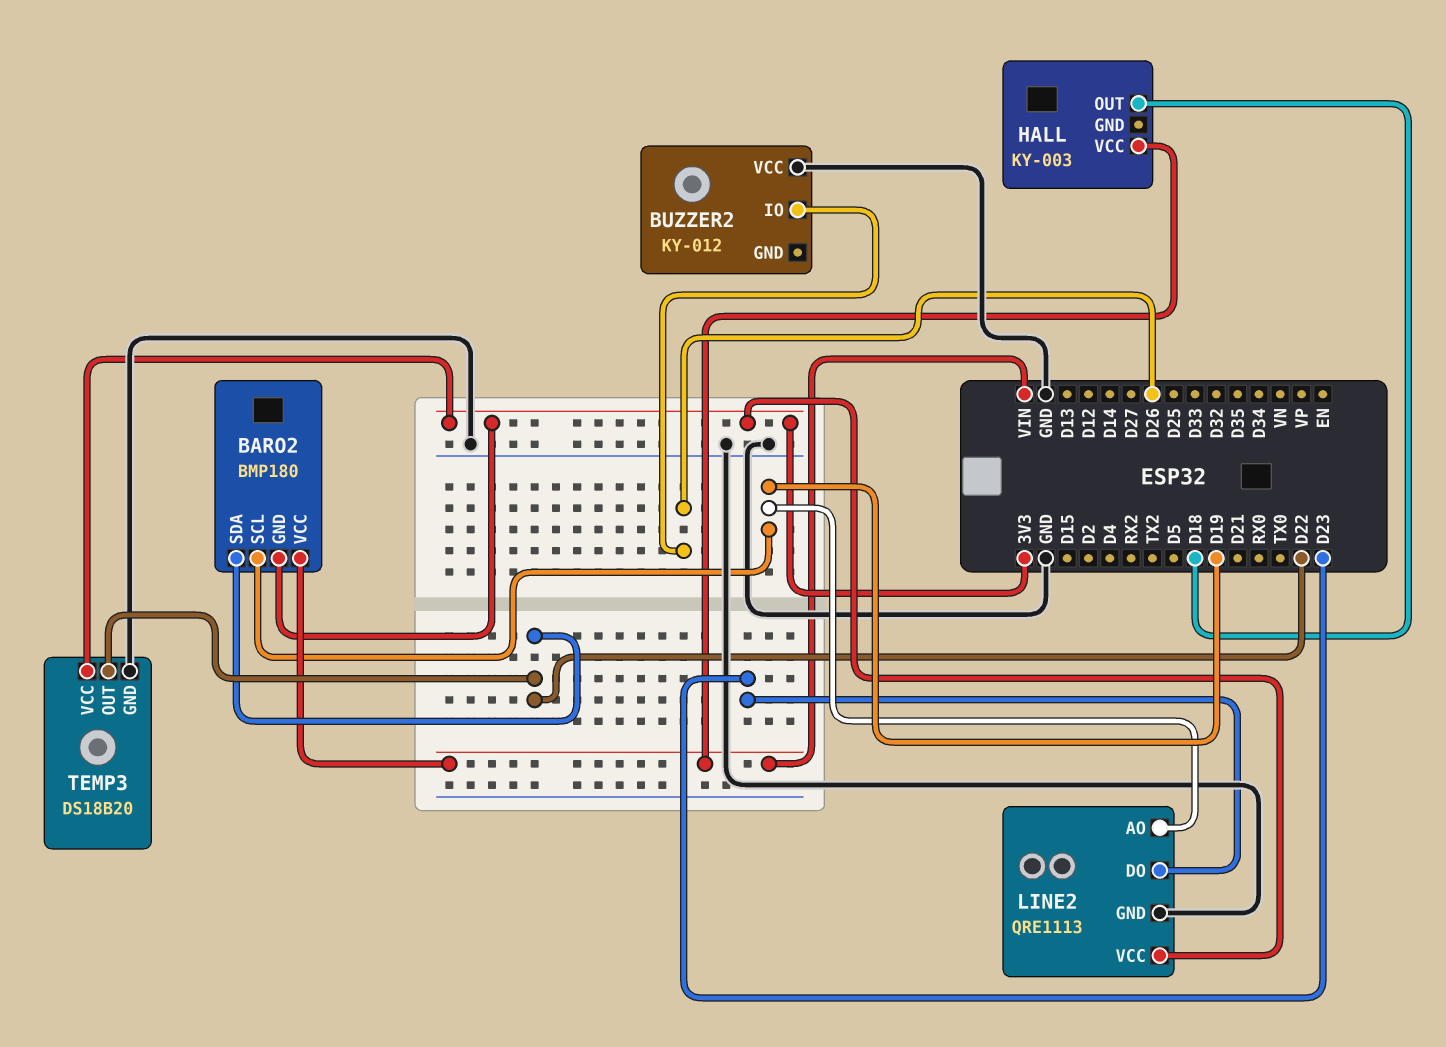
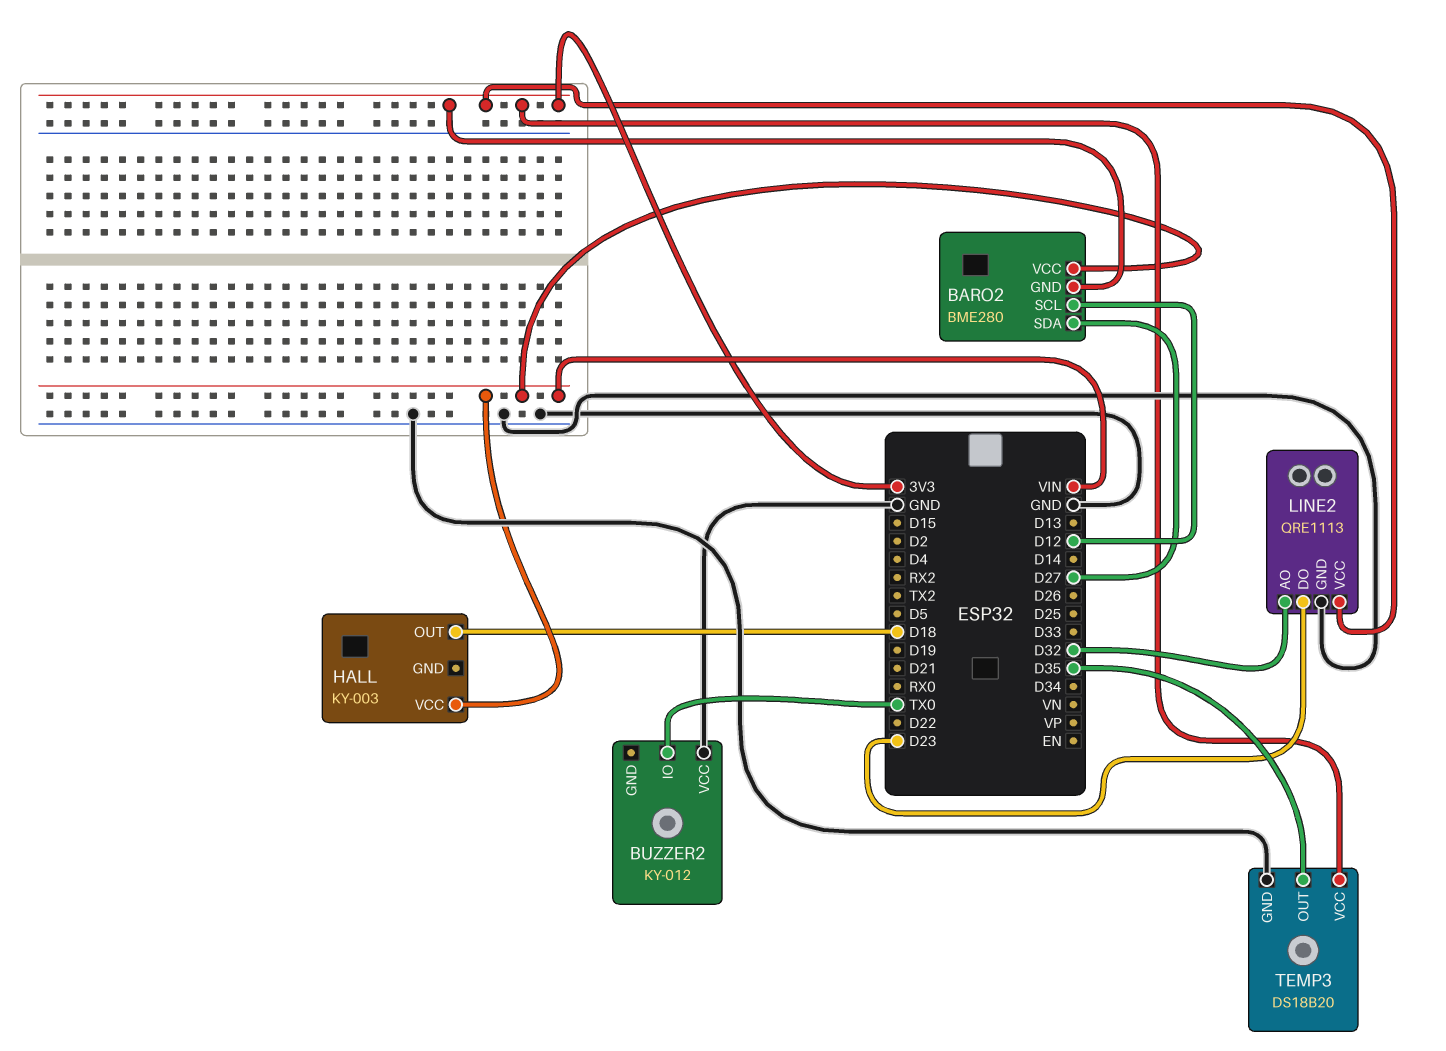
BARO2: BMP180 -> BME280
BARO2 pin SCL: D19 -> D12
BARO2 pin SDA: D22 -> D27
BUZZER2 pin IO: D26 -> TX0
LINE2 pin AO: D19 -> D32
TEMP3 pin OUT: D22 -> D35

